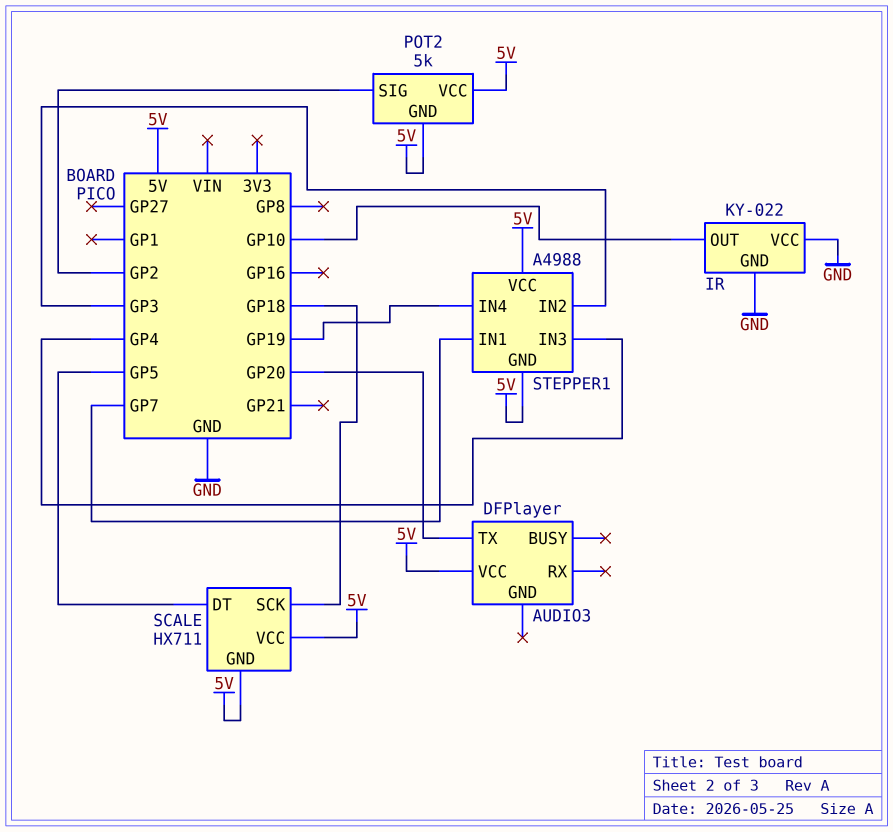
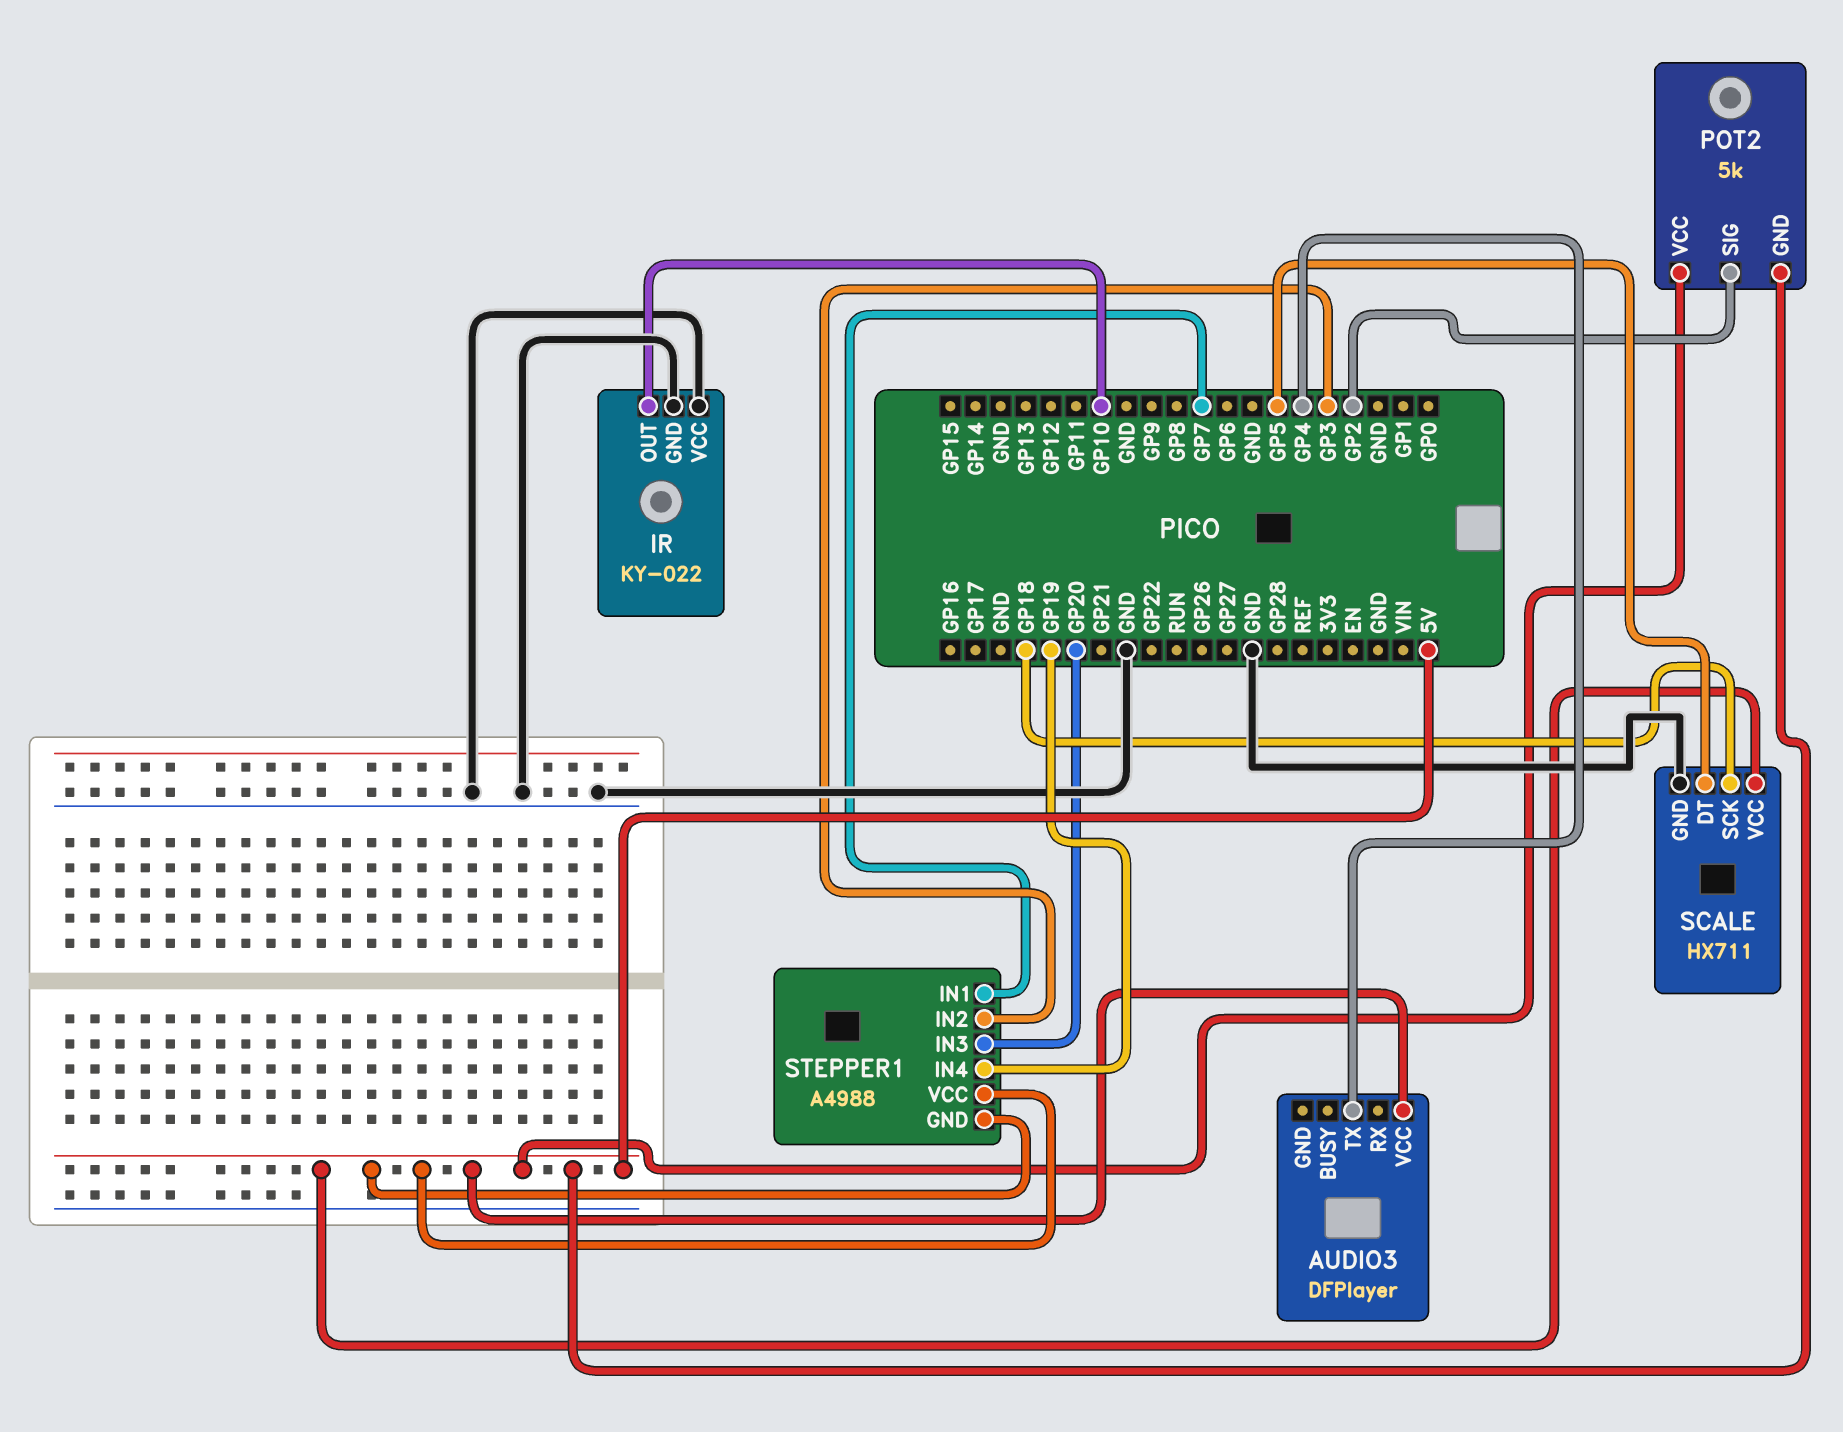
AUDIO3 pin TX: GP20 -> GP4
SCALE pin GND: 5V -> GND
STEPPER1 pin IN3: GP4 -> GP20

